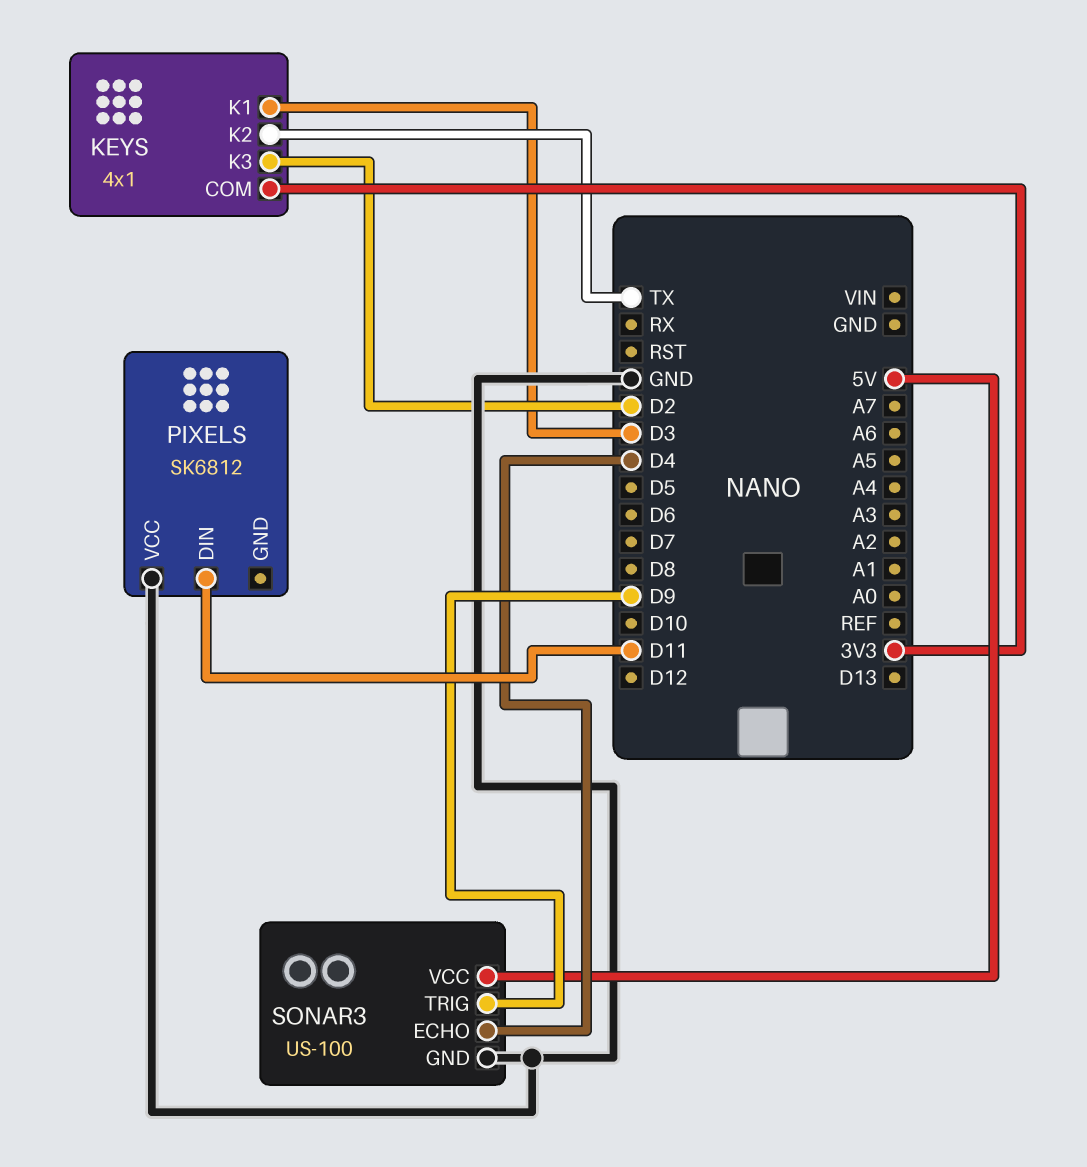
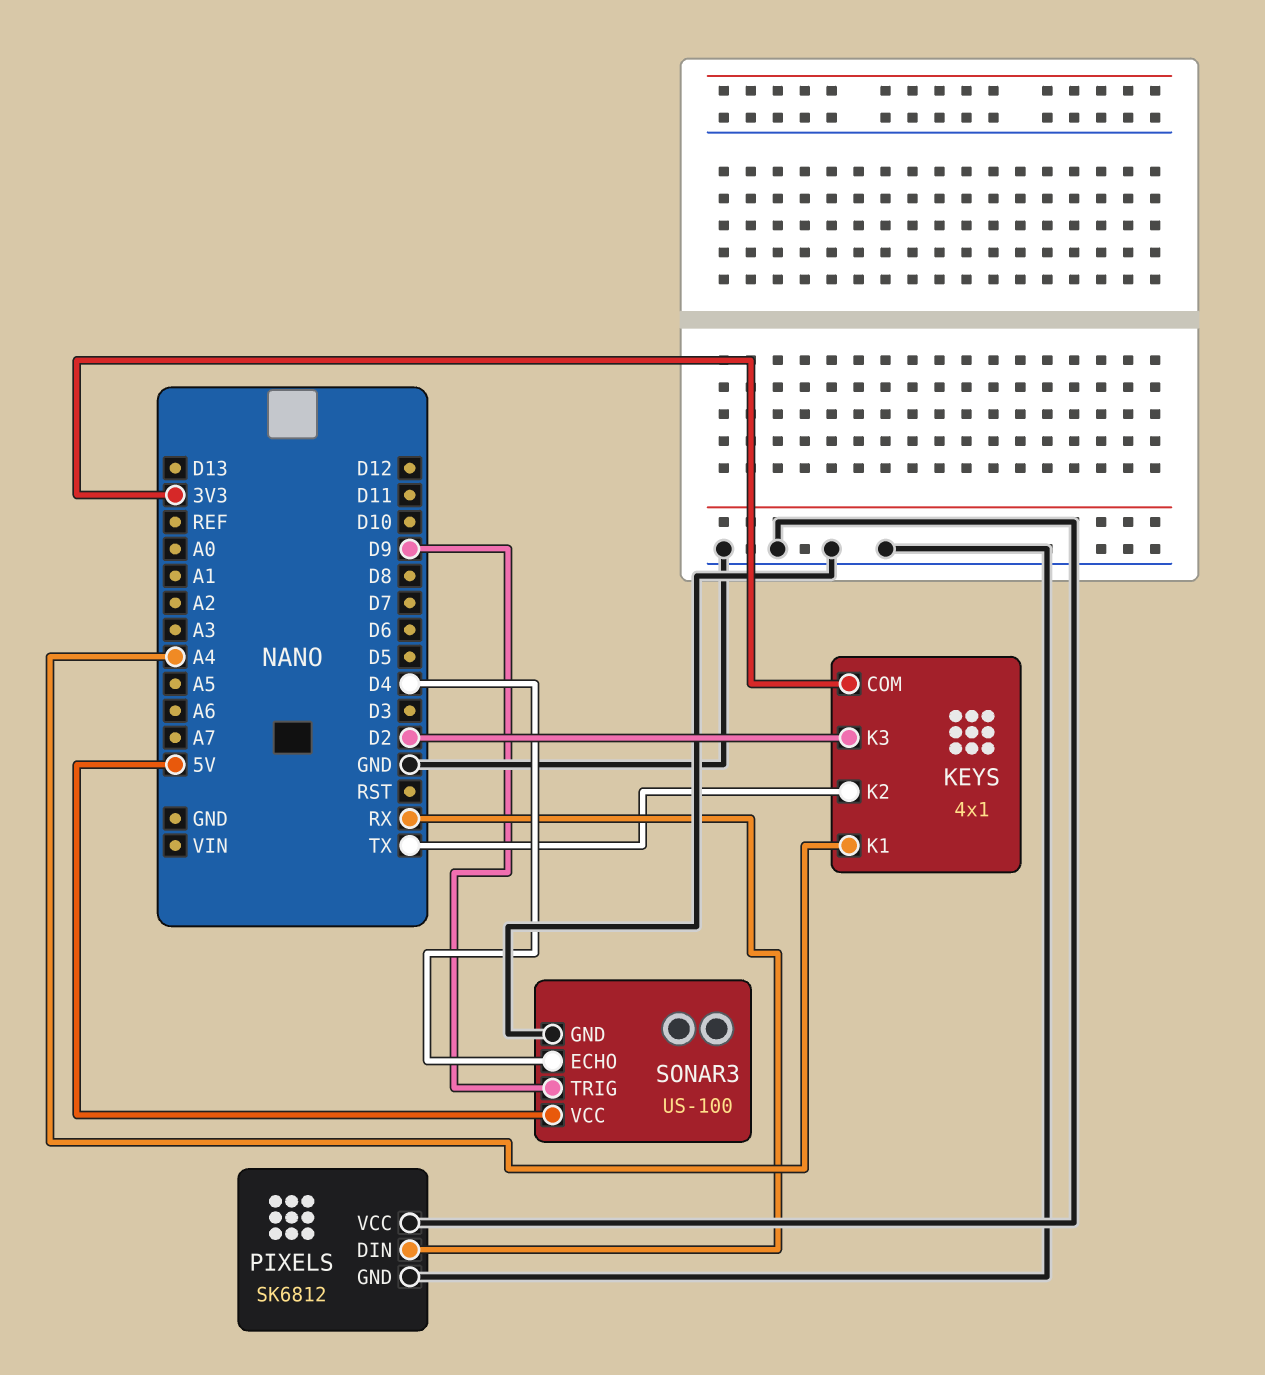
KEYS pin K1: D3 -> A4
PIXELS pin DIN: D11 -> RX
PIXELS pin GND: none -> GND

